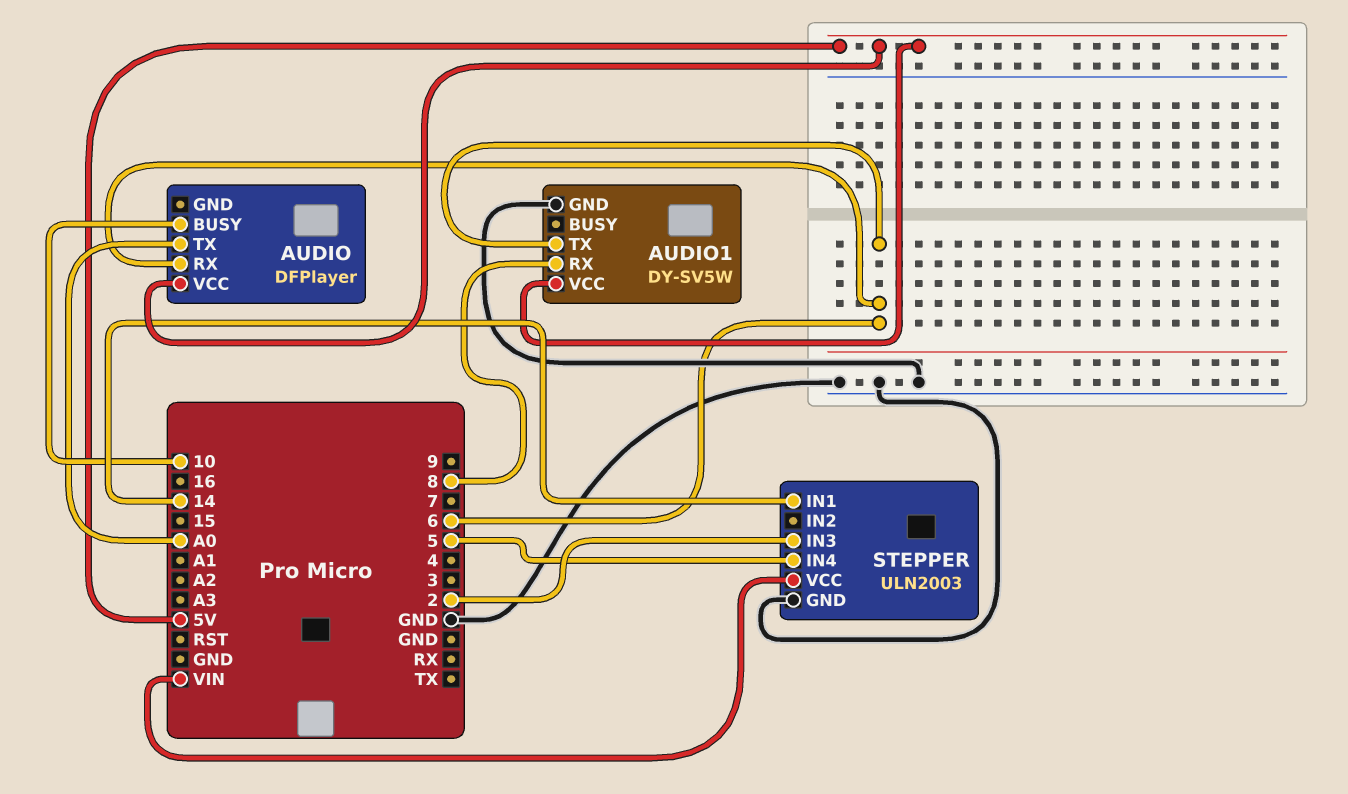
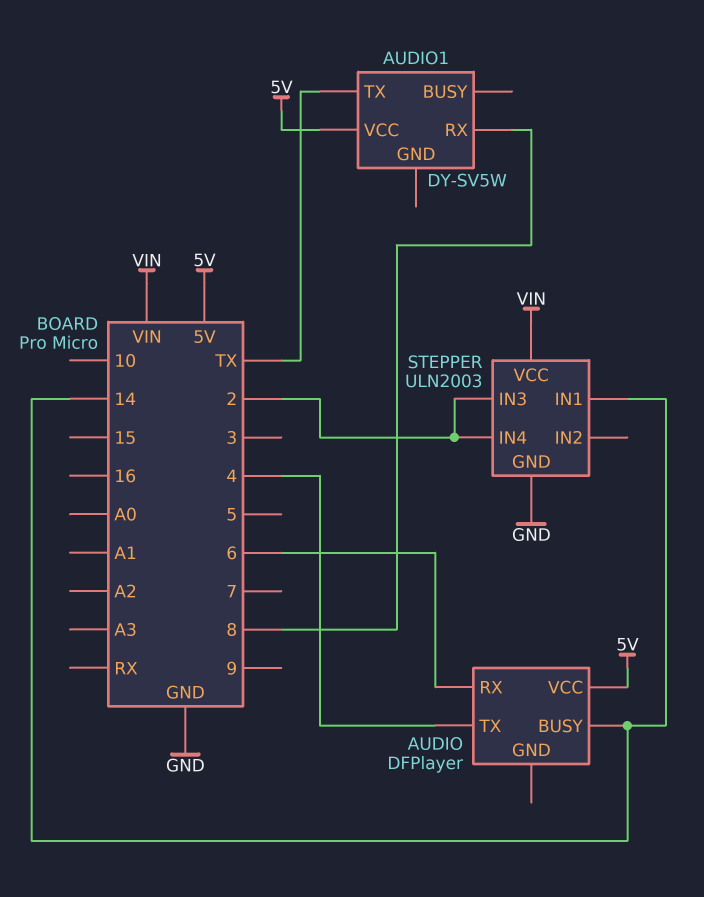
AUDIO pin BUSY: 10 -> 14
AUDIO pin TX: A0 -> 4
AUDIO1 pin GND: GND -> none
AUDIO1 pin TX: 6 -> TX
STEPPER pin IN4: 5 -> 2

